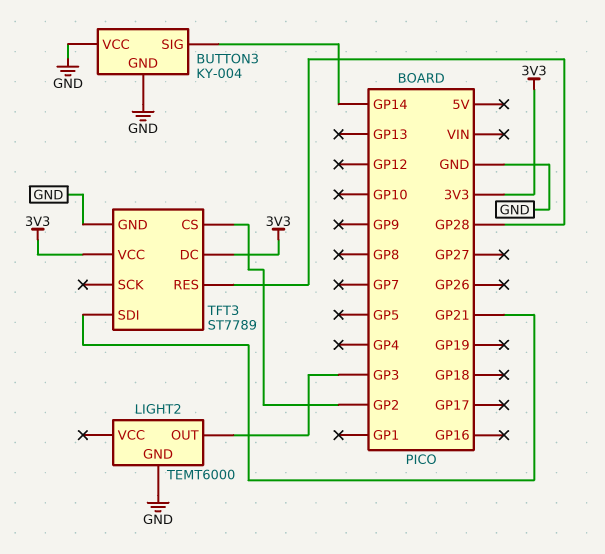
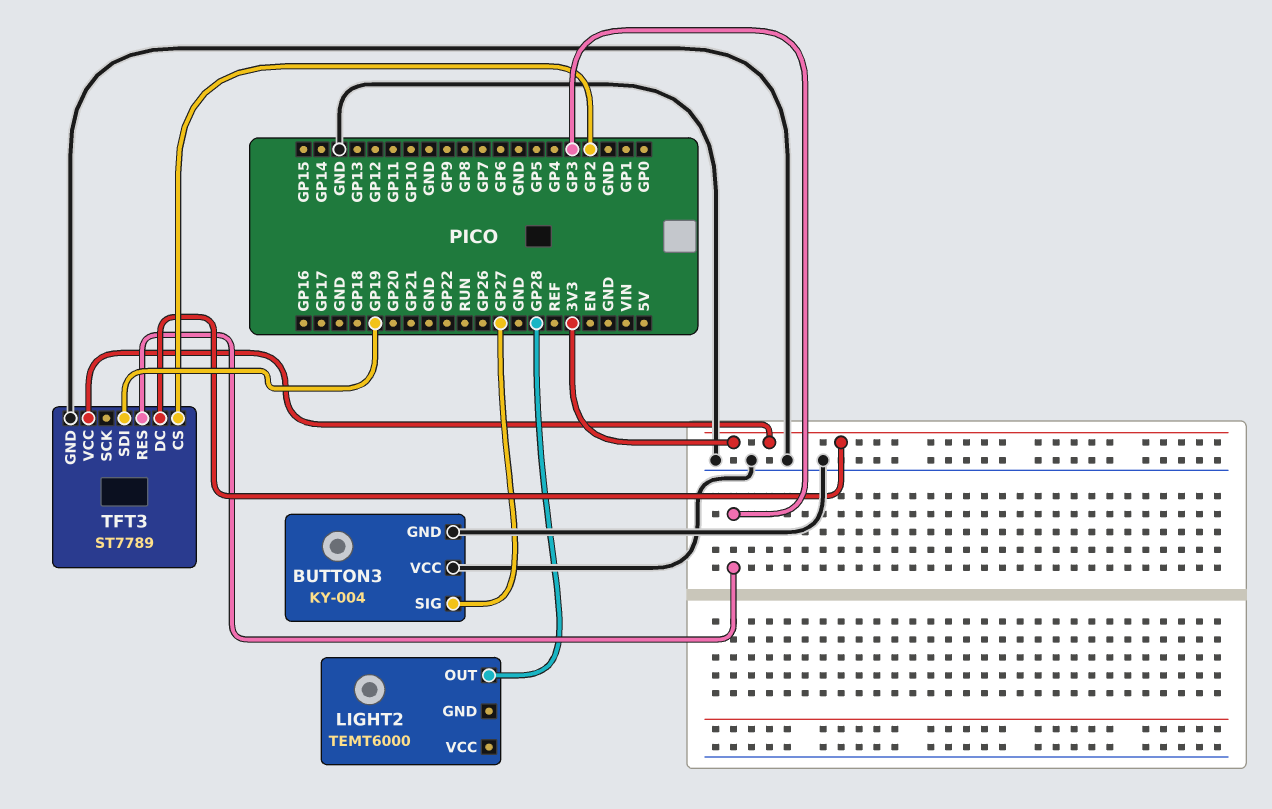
BUTTON3 pin SIG: GP14 -> GP27
LIGHT2 pin GND: GND -> none
LIGHT2 pin OUT: GP3 -> GP28
TFT3 pin RES: GP28 -> GP3
TFT3 pin SDI: GP21 -> GP19

